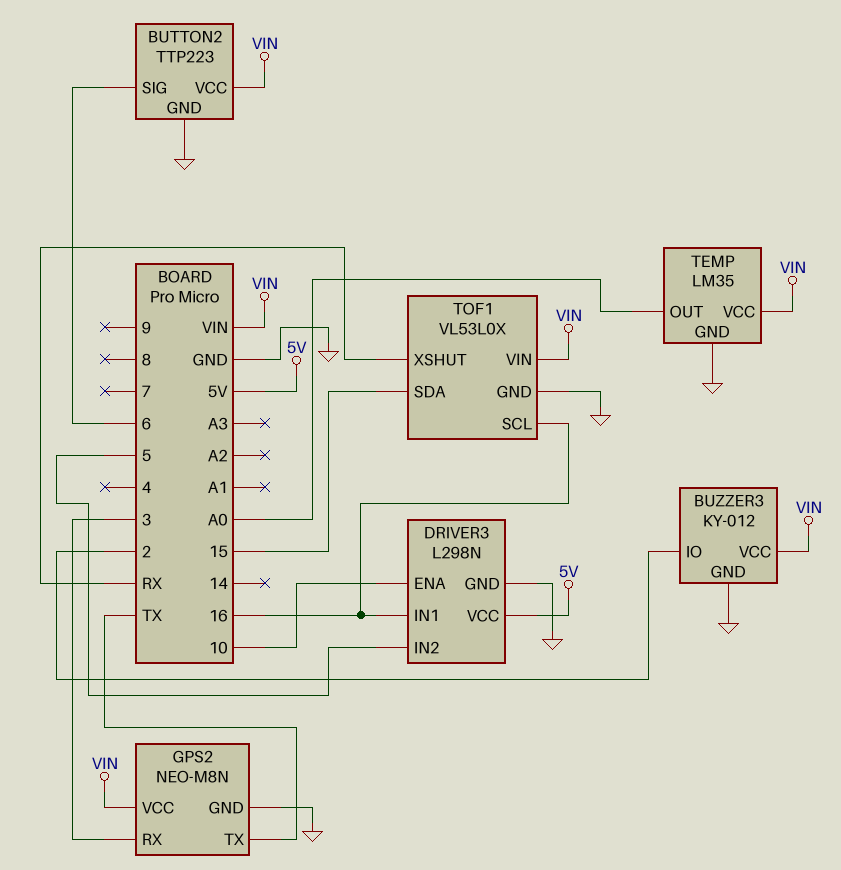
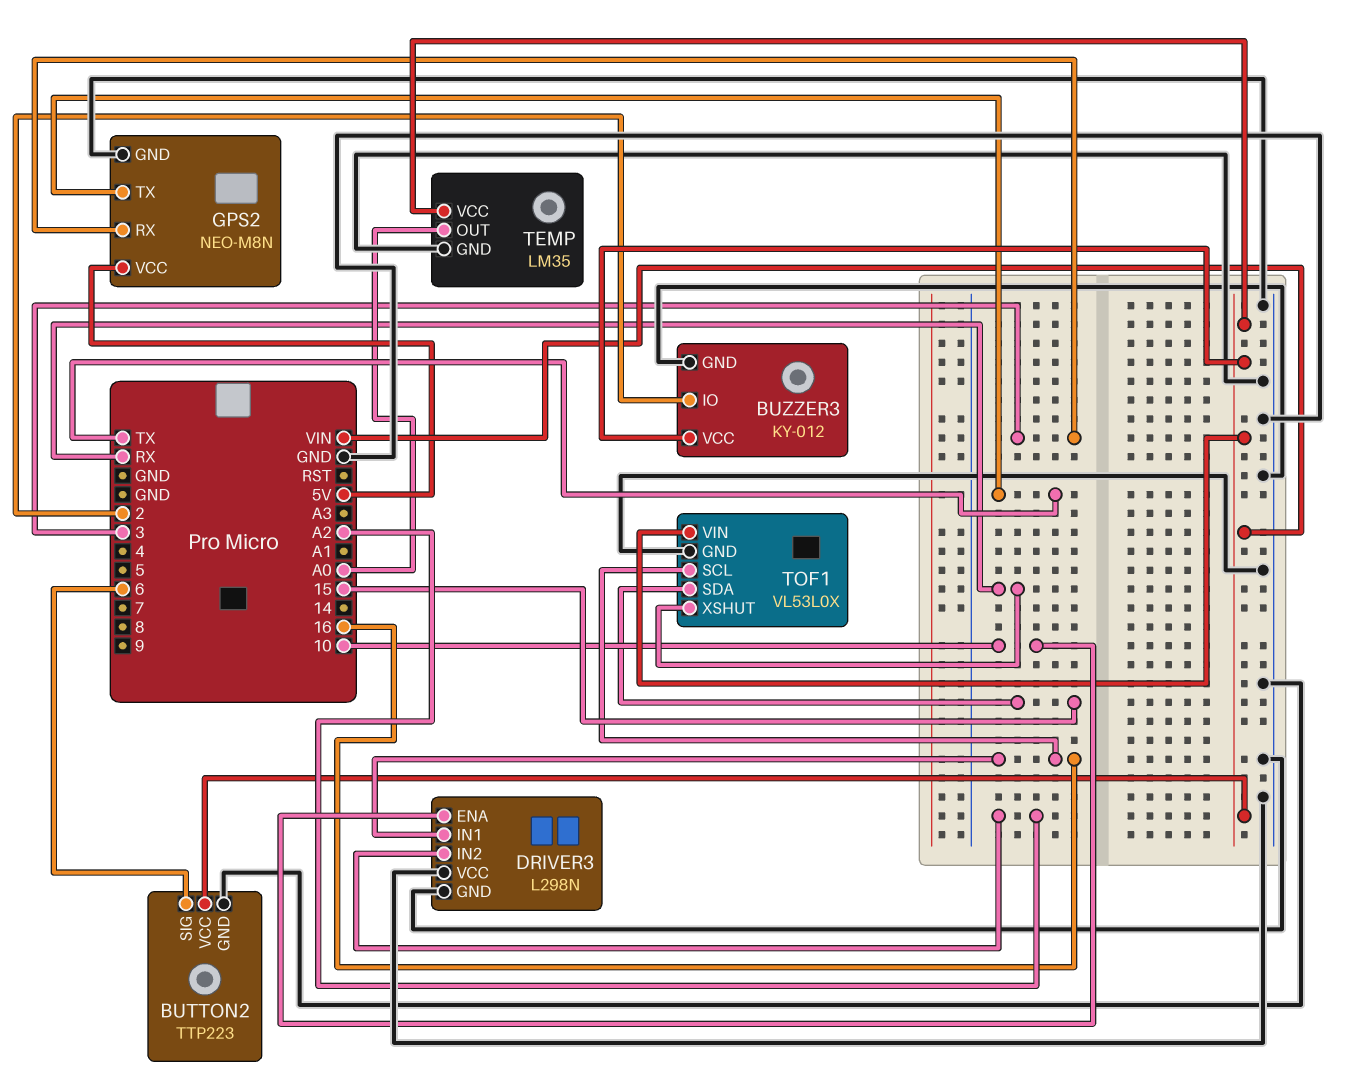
DRIVER3 pin IN2: 5 -> A2
DRIVER3 pin VCC: 5V -> GND
GPS2 pin VCC: VIN -> 5V

